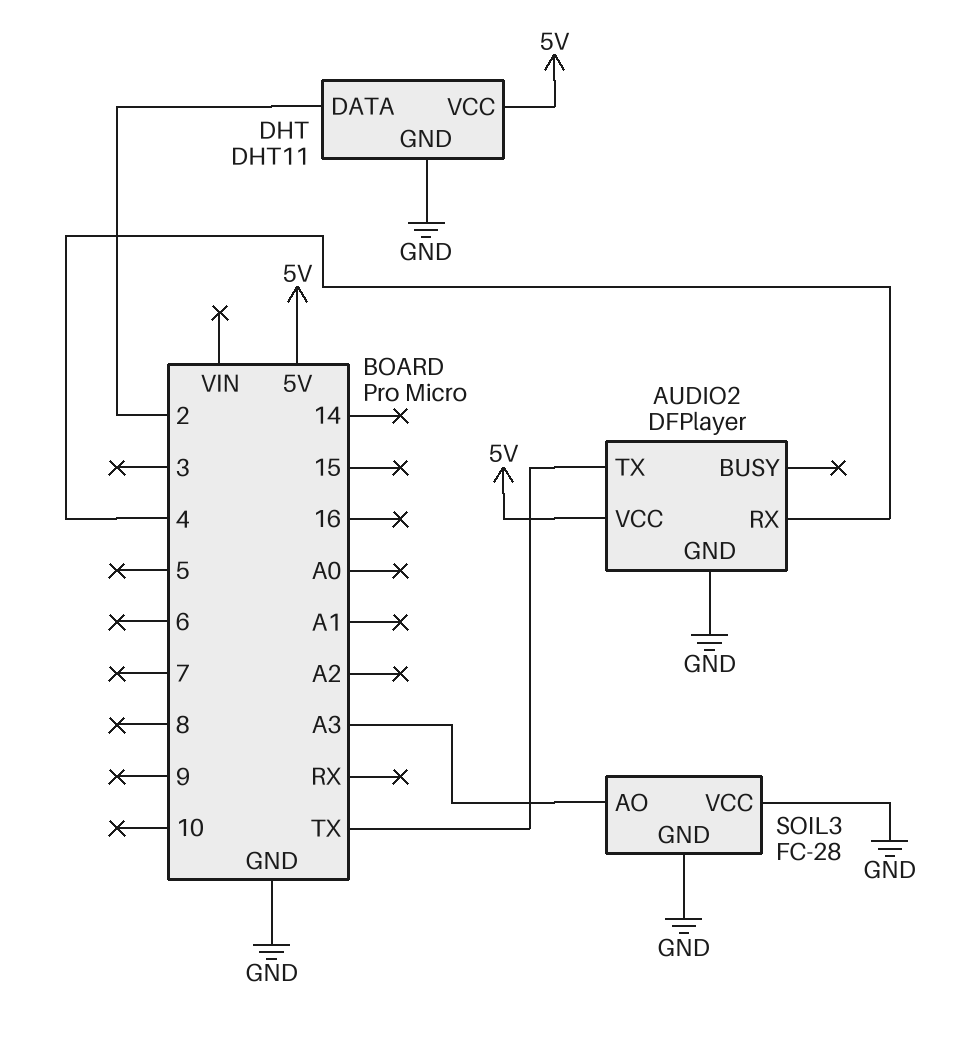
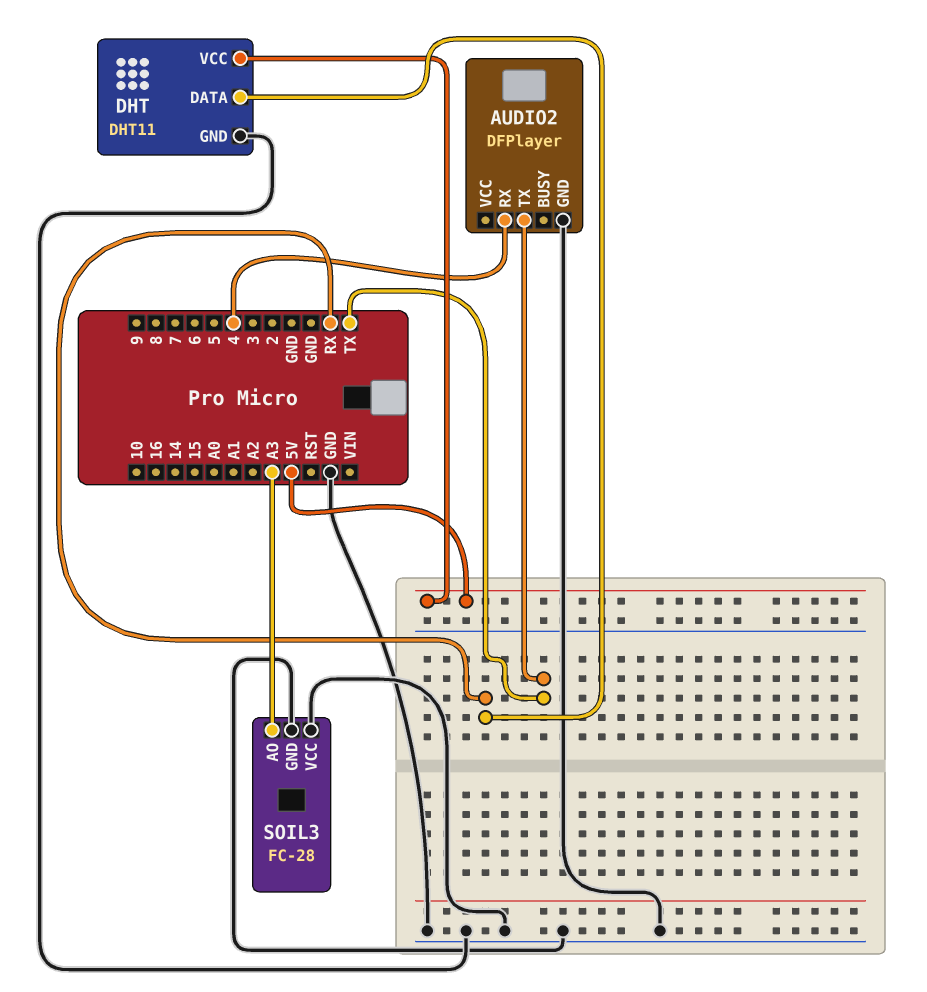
AUDIO2 pin VCC: 5V -> none
DHT pin DATA: 2 -> RX

